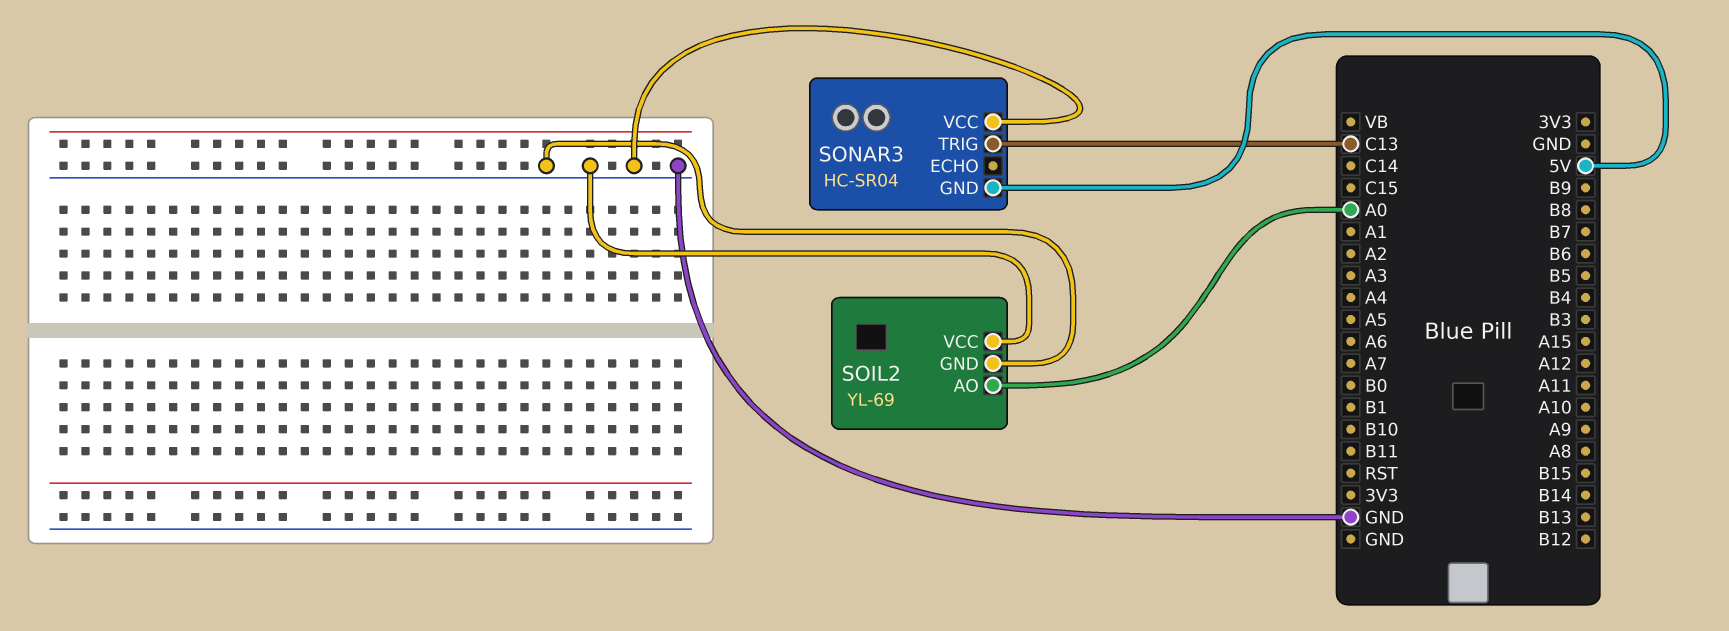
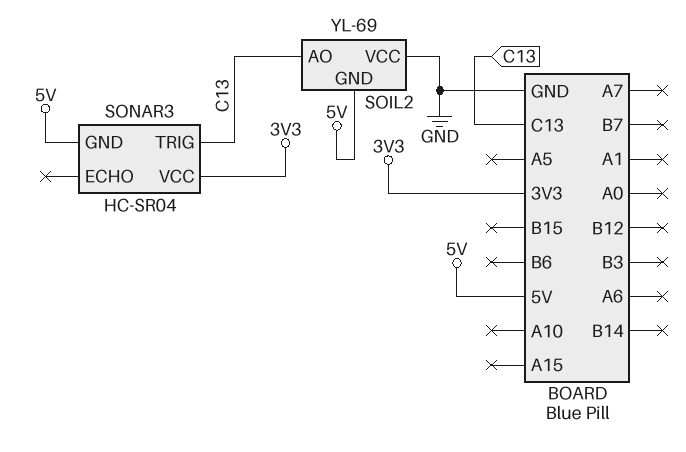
SOIL2 pin AO: A0 -> C13
SOIL2 pin GND: GND -> 5V
SONAR3 pin VCC: GND -> 3V3

